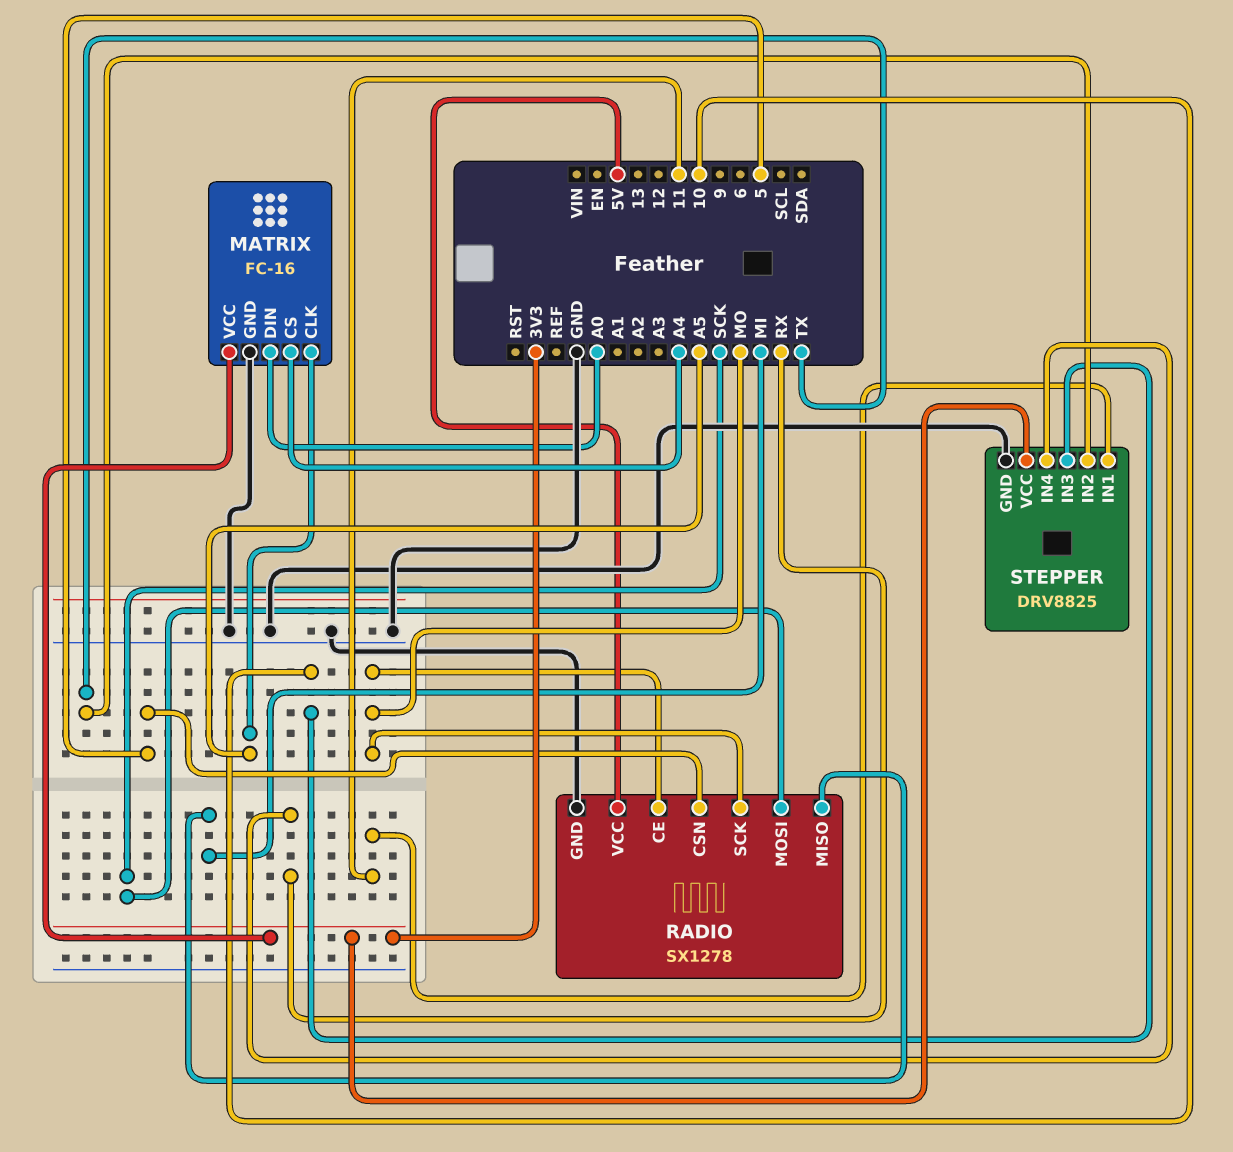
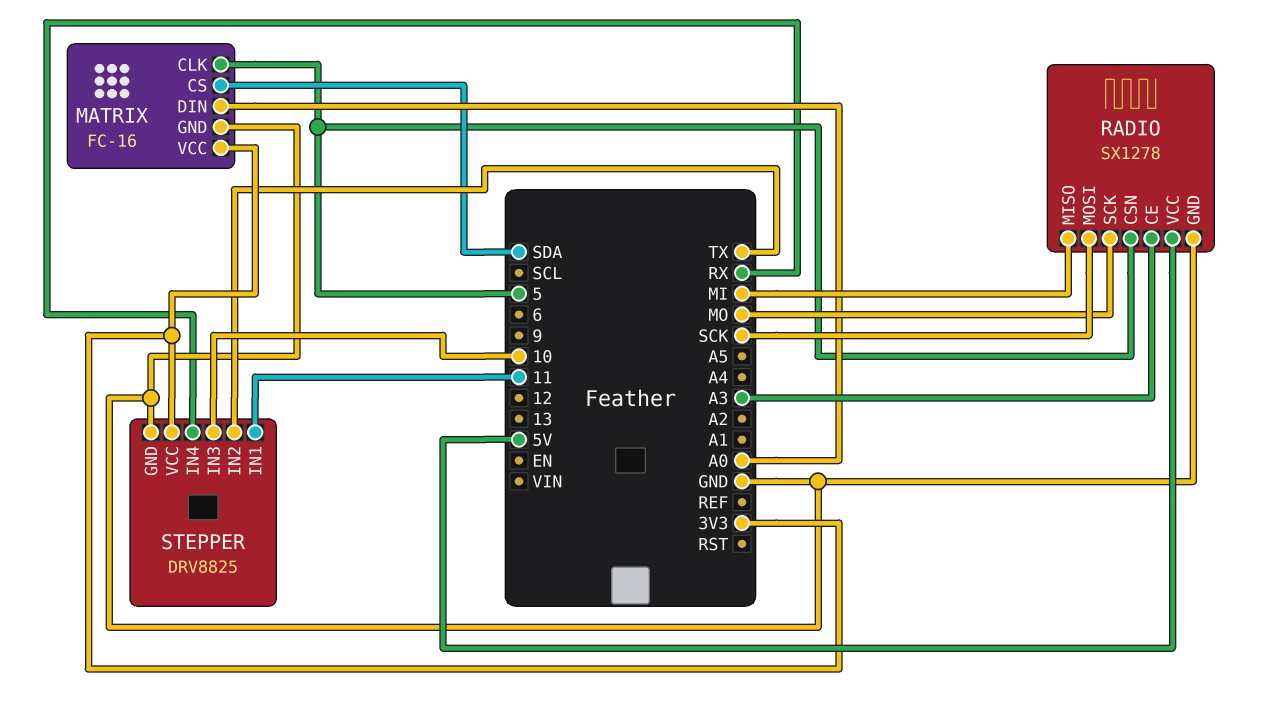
MATRIX pin CLK: A5 -> 5
MATRIX pin CS: A4 -> SDA
RADIO pin CE: MO -> A3

